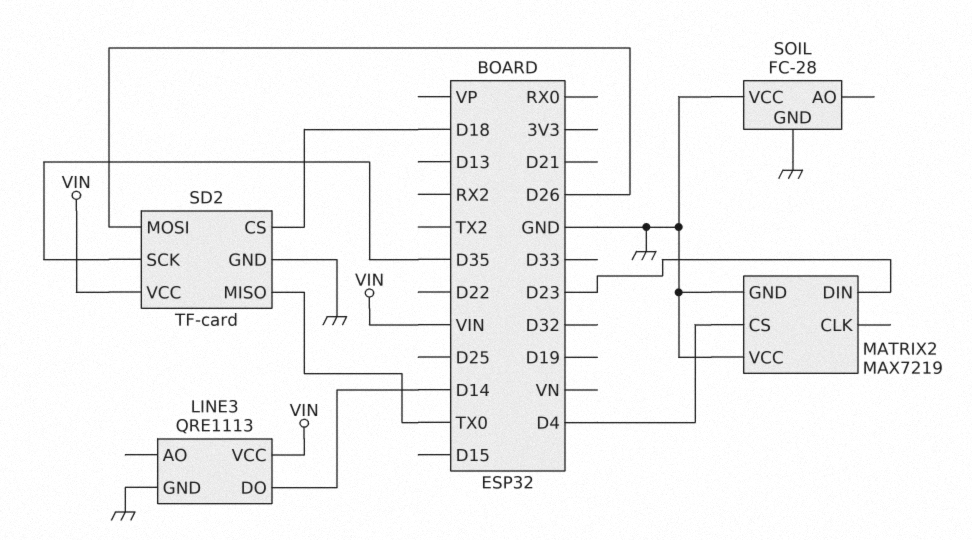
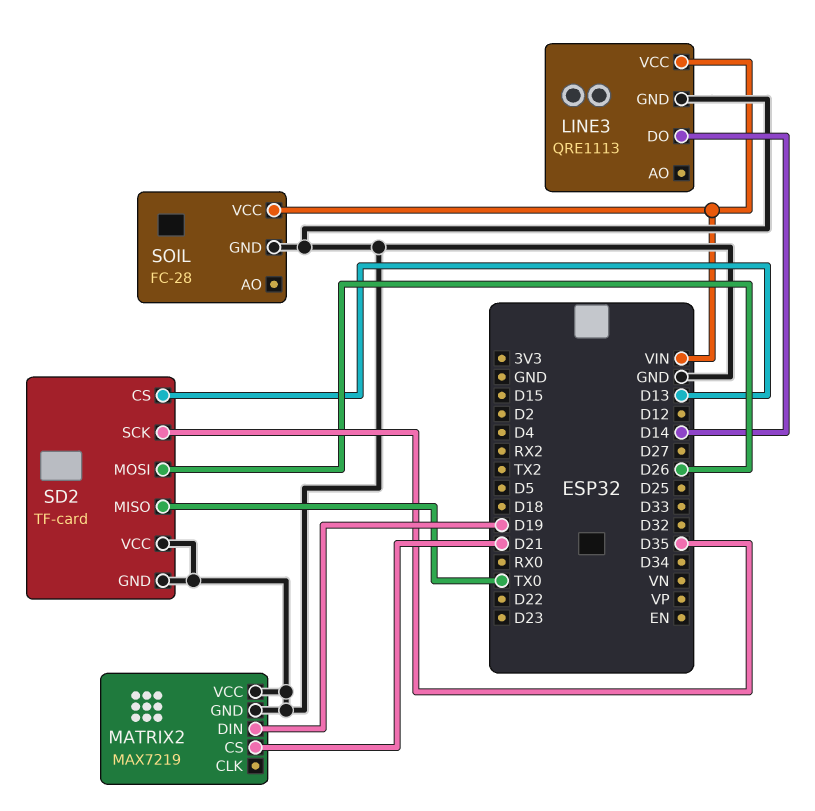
MATRIX2 pin CS: D4 -> D21
MATRIX2 pin DIN: D23 -> D19
SD2 pin CS: D18 -> D13
SD2 pin VCC: VIN -> GND
SOIL pin VCC: GND -> VIN

